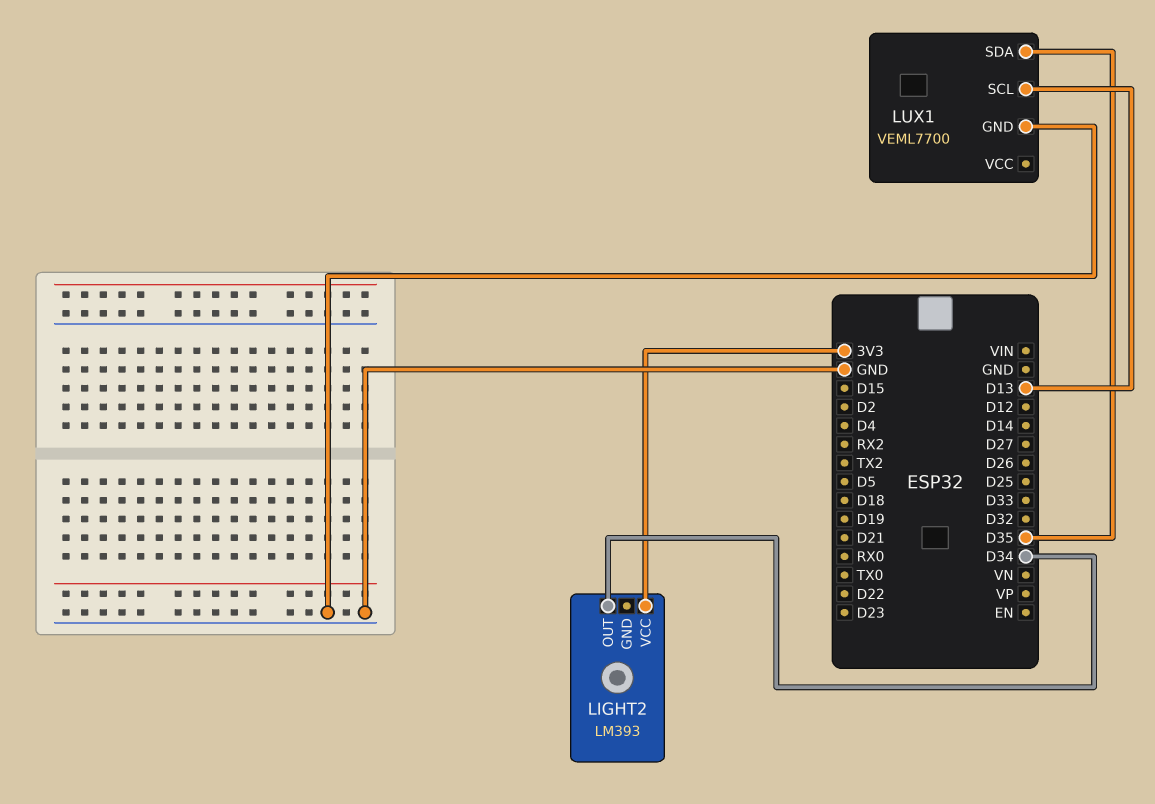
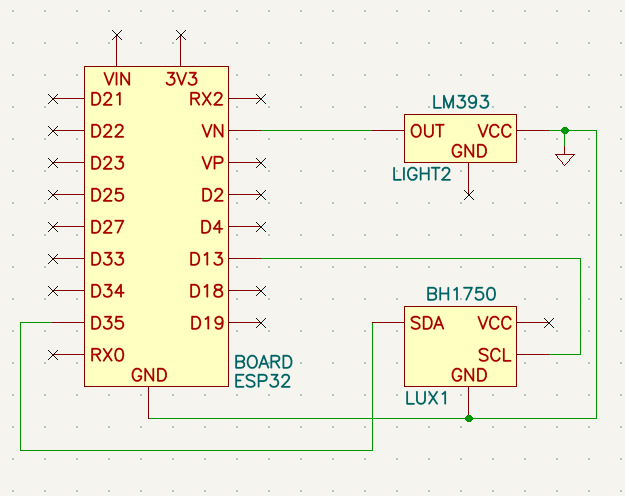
LIGHT2 pin OUT: D34 -> VN
LIGHT2 pin VCC: 3V3 -> GND
LUX1: VEML7700 -> BH1750

